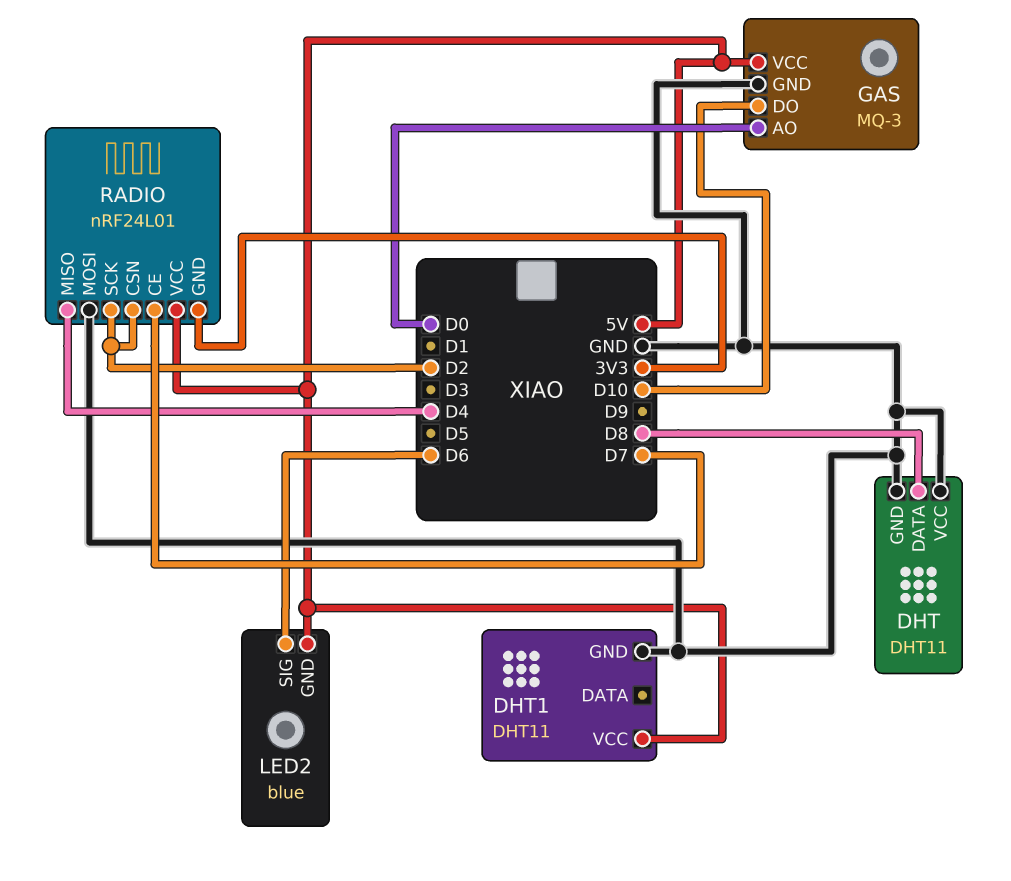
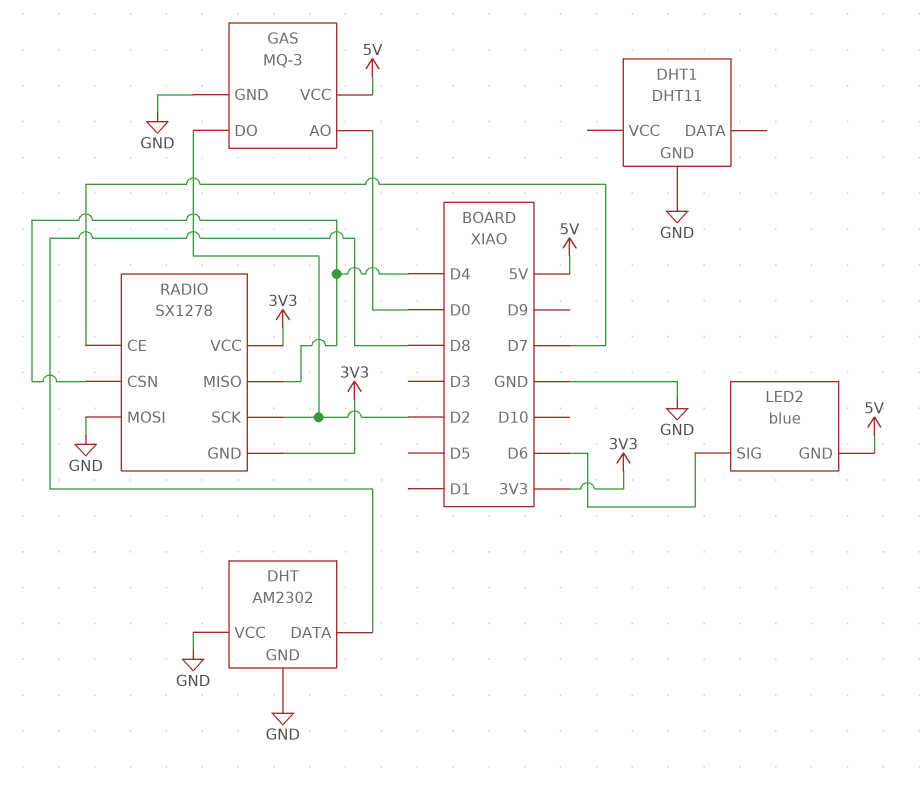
DHT: DHT11 -> AM2302
DHT1 pin VCC: 5V -> none
GAS pin DO: D10 -> D2
RADIO: nRF24L01 -> SX1278
RADIO pin CSN: D2 -> D4
RADIO pin VCC: 5V -> 3V3

